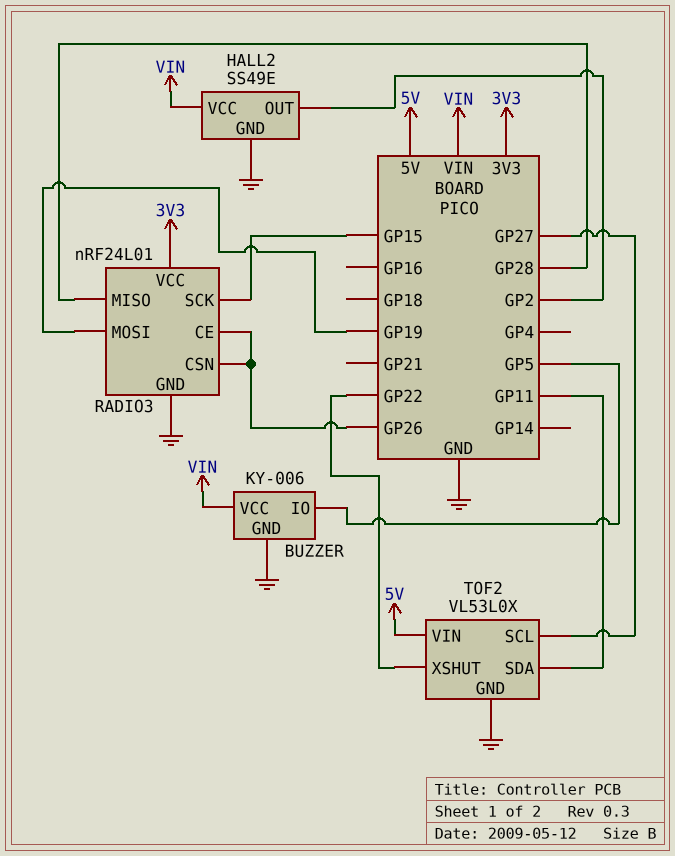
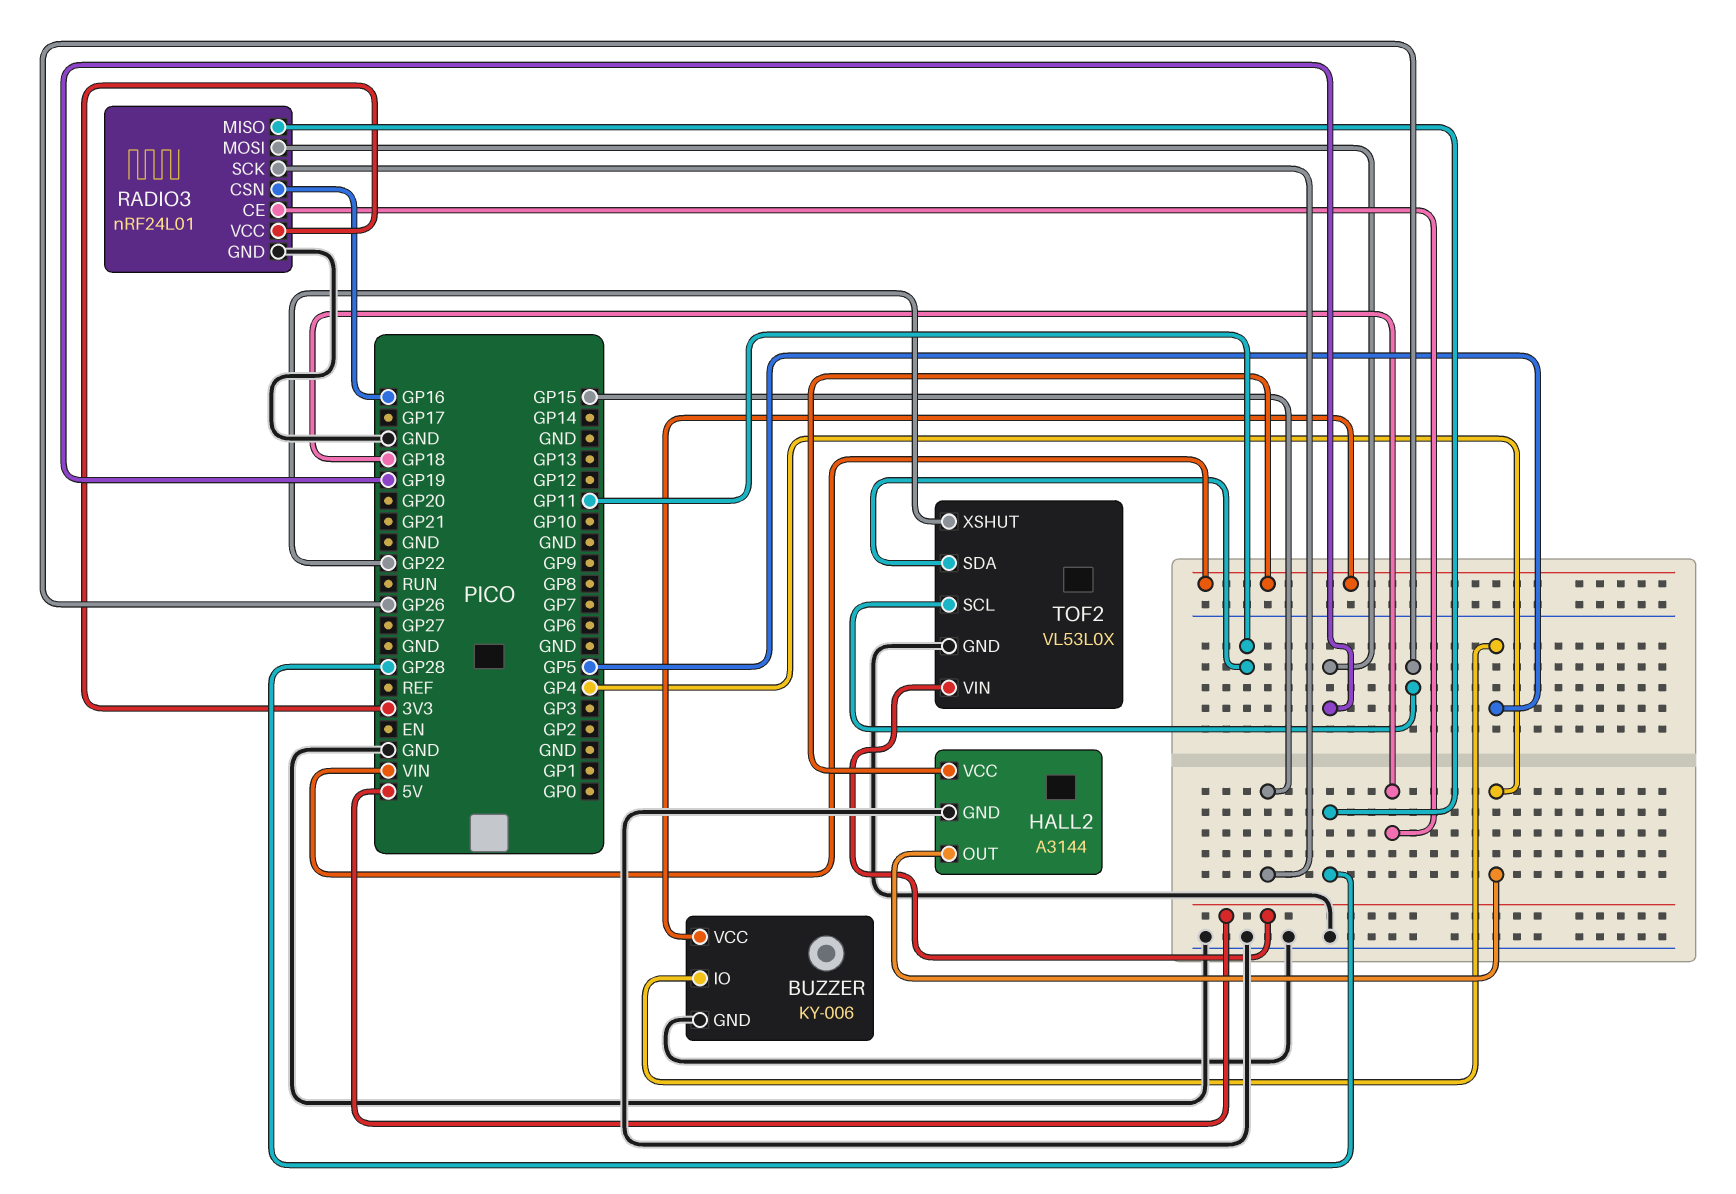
HALL2: SS49E -> A3144
HALL2 pin OUT: GP2 -> GP4
RADIO3 pin CE: GP26 -> GP18
RADIO3 pin CSN: GP26 -> GP16
TOF2 pin SCL: GP27 -> GP26

